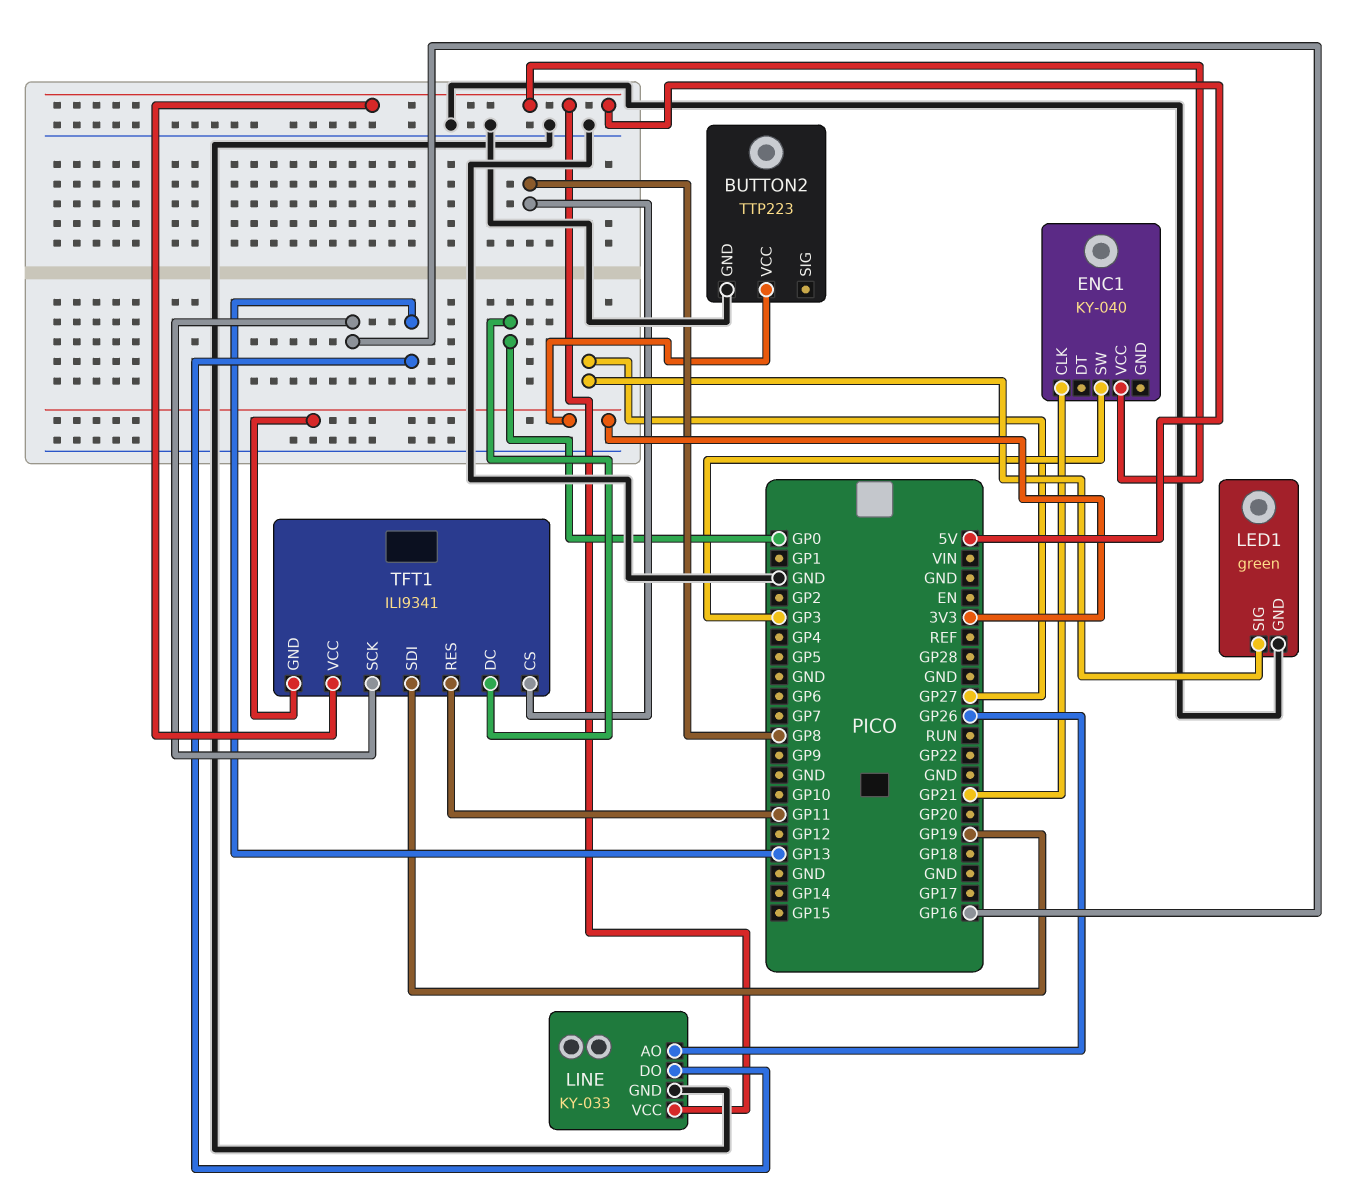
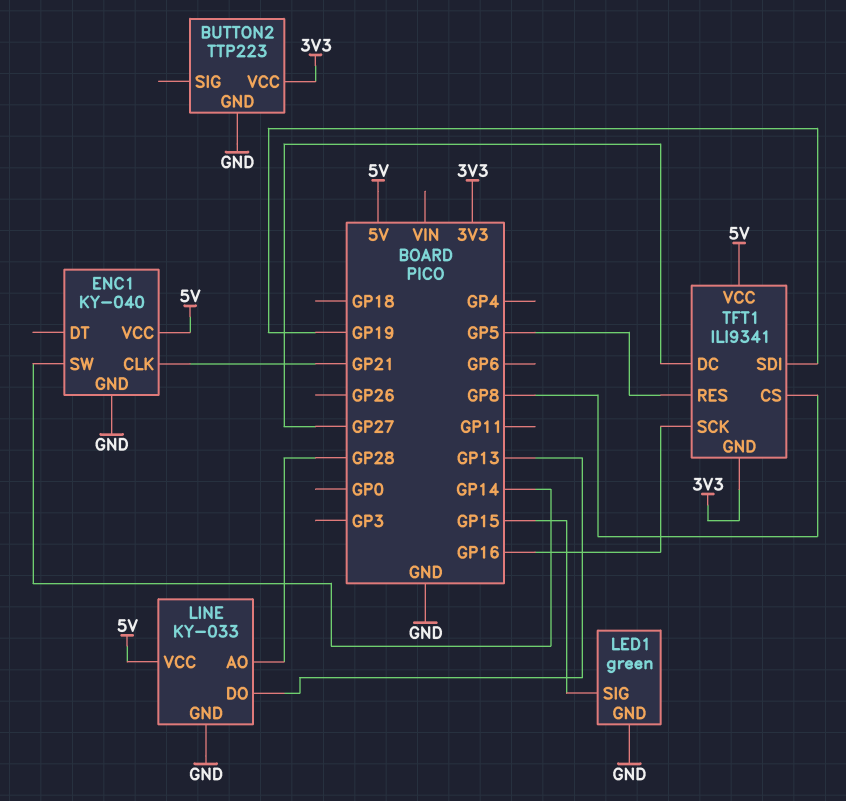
ENC1 pin GND: none -> GND
ENC1 pin SW: GP3 -> GP14
LED1 pin SIG: GP27 -> GP15
LINE pin AO: GP26 -> GP28
TFT1 pin DC: GP0 -> GP27
TFT1 pin RES: GP11 -> GP5

